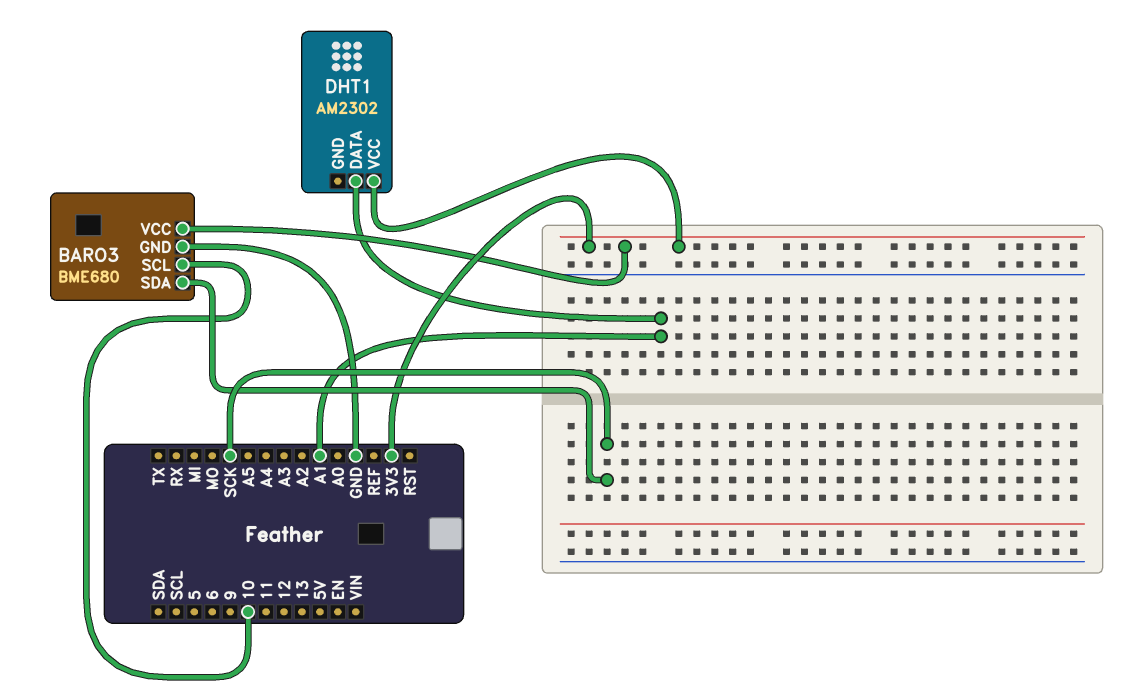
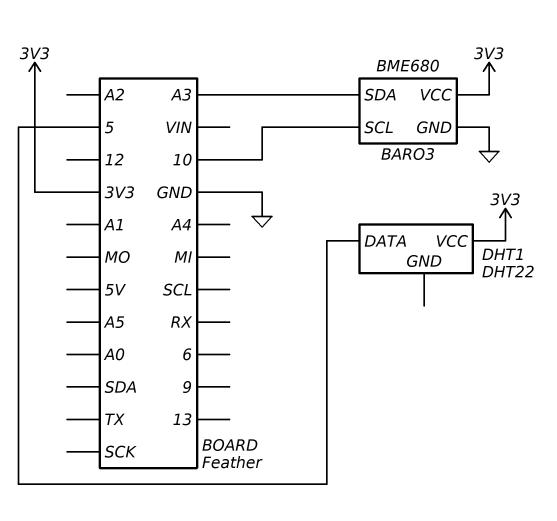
BARO3 pin SDA: SCK -> A3
DHT1: AM2302 -> DHT22
DHT1 pin DATA: A1 -> 5

